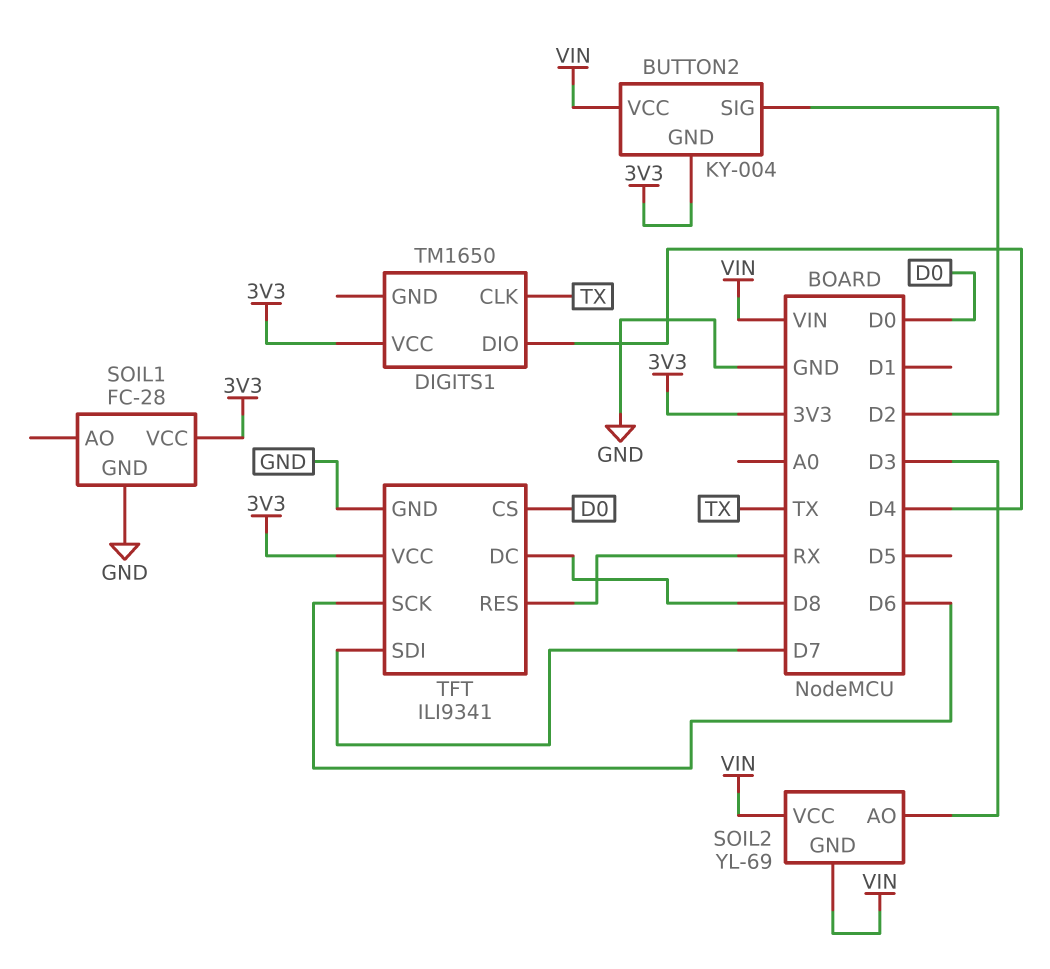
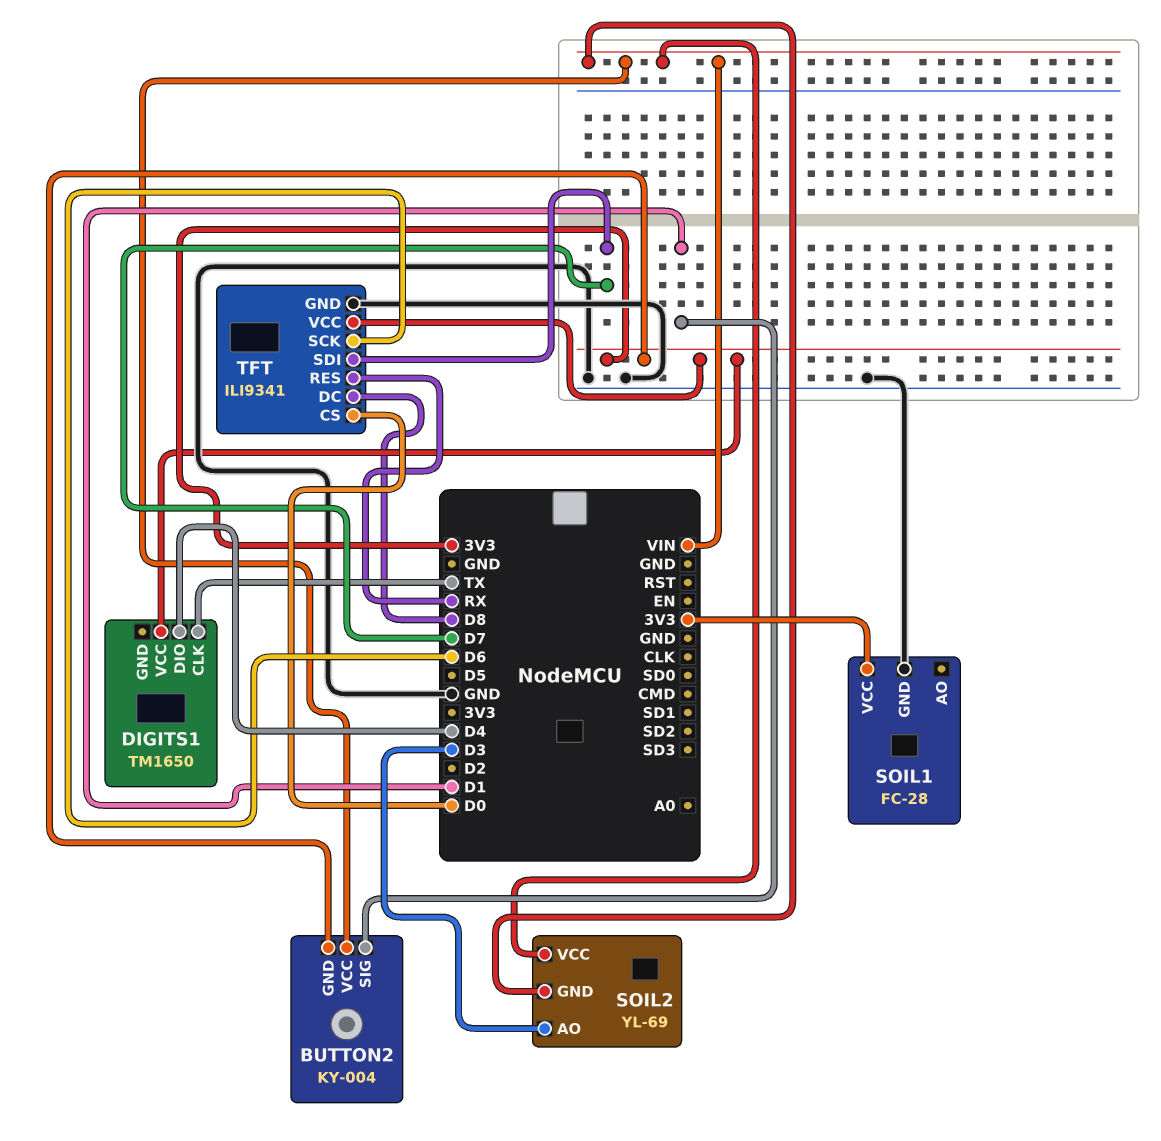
BUTTON2 pin SIG: D2 -> D1

